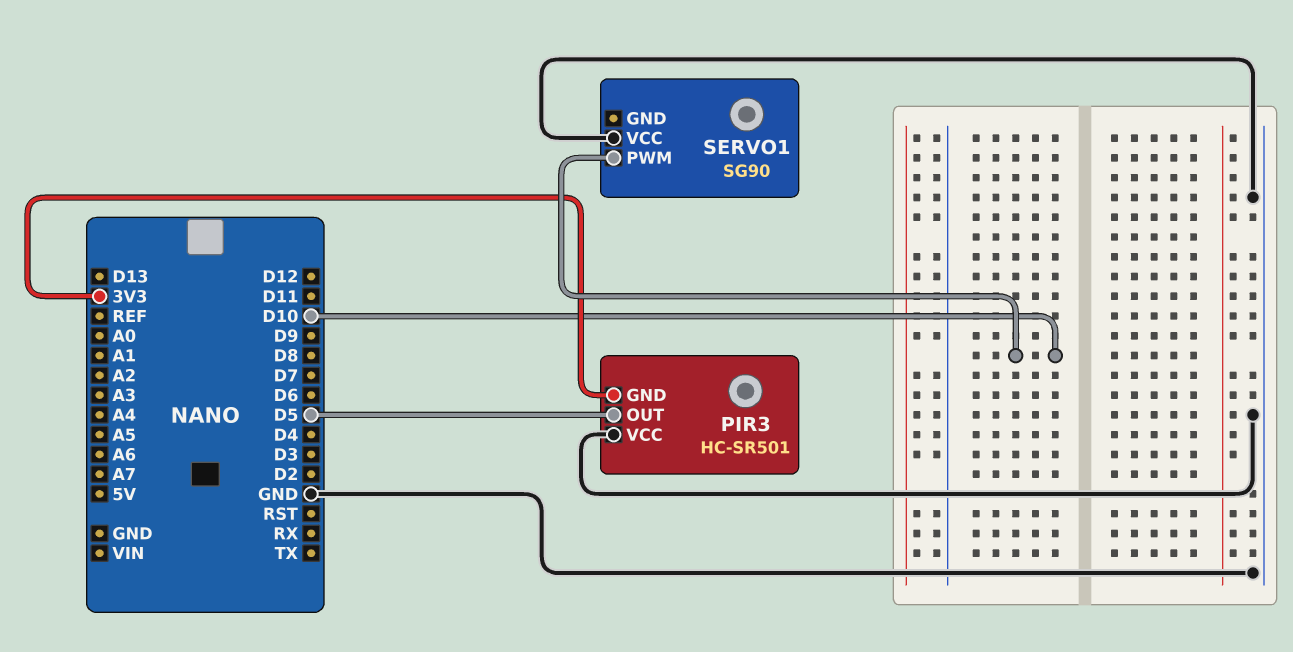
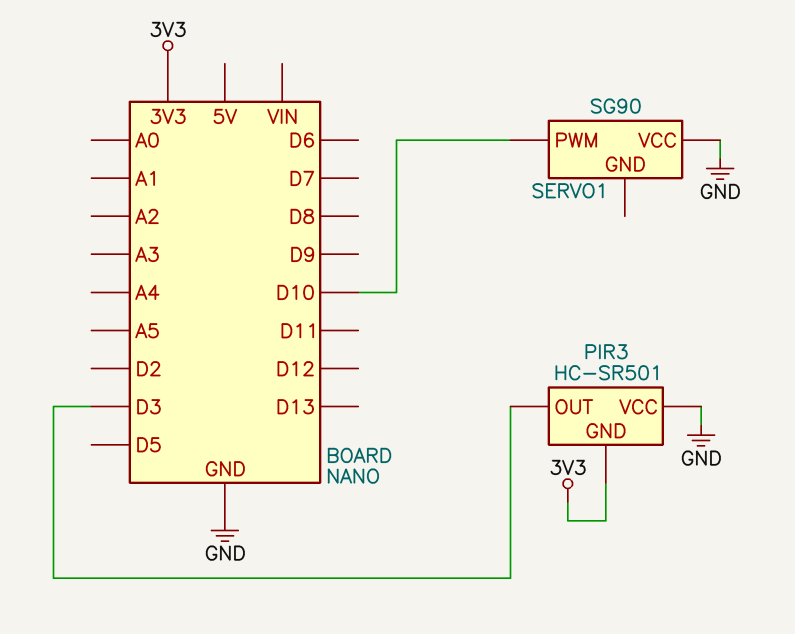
PIR3 pin OUT: D5 -> D3

